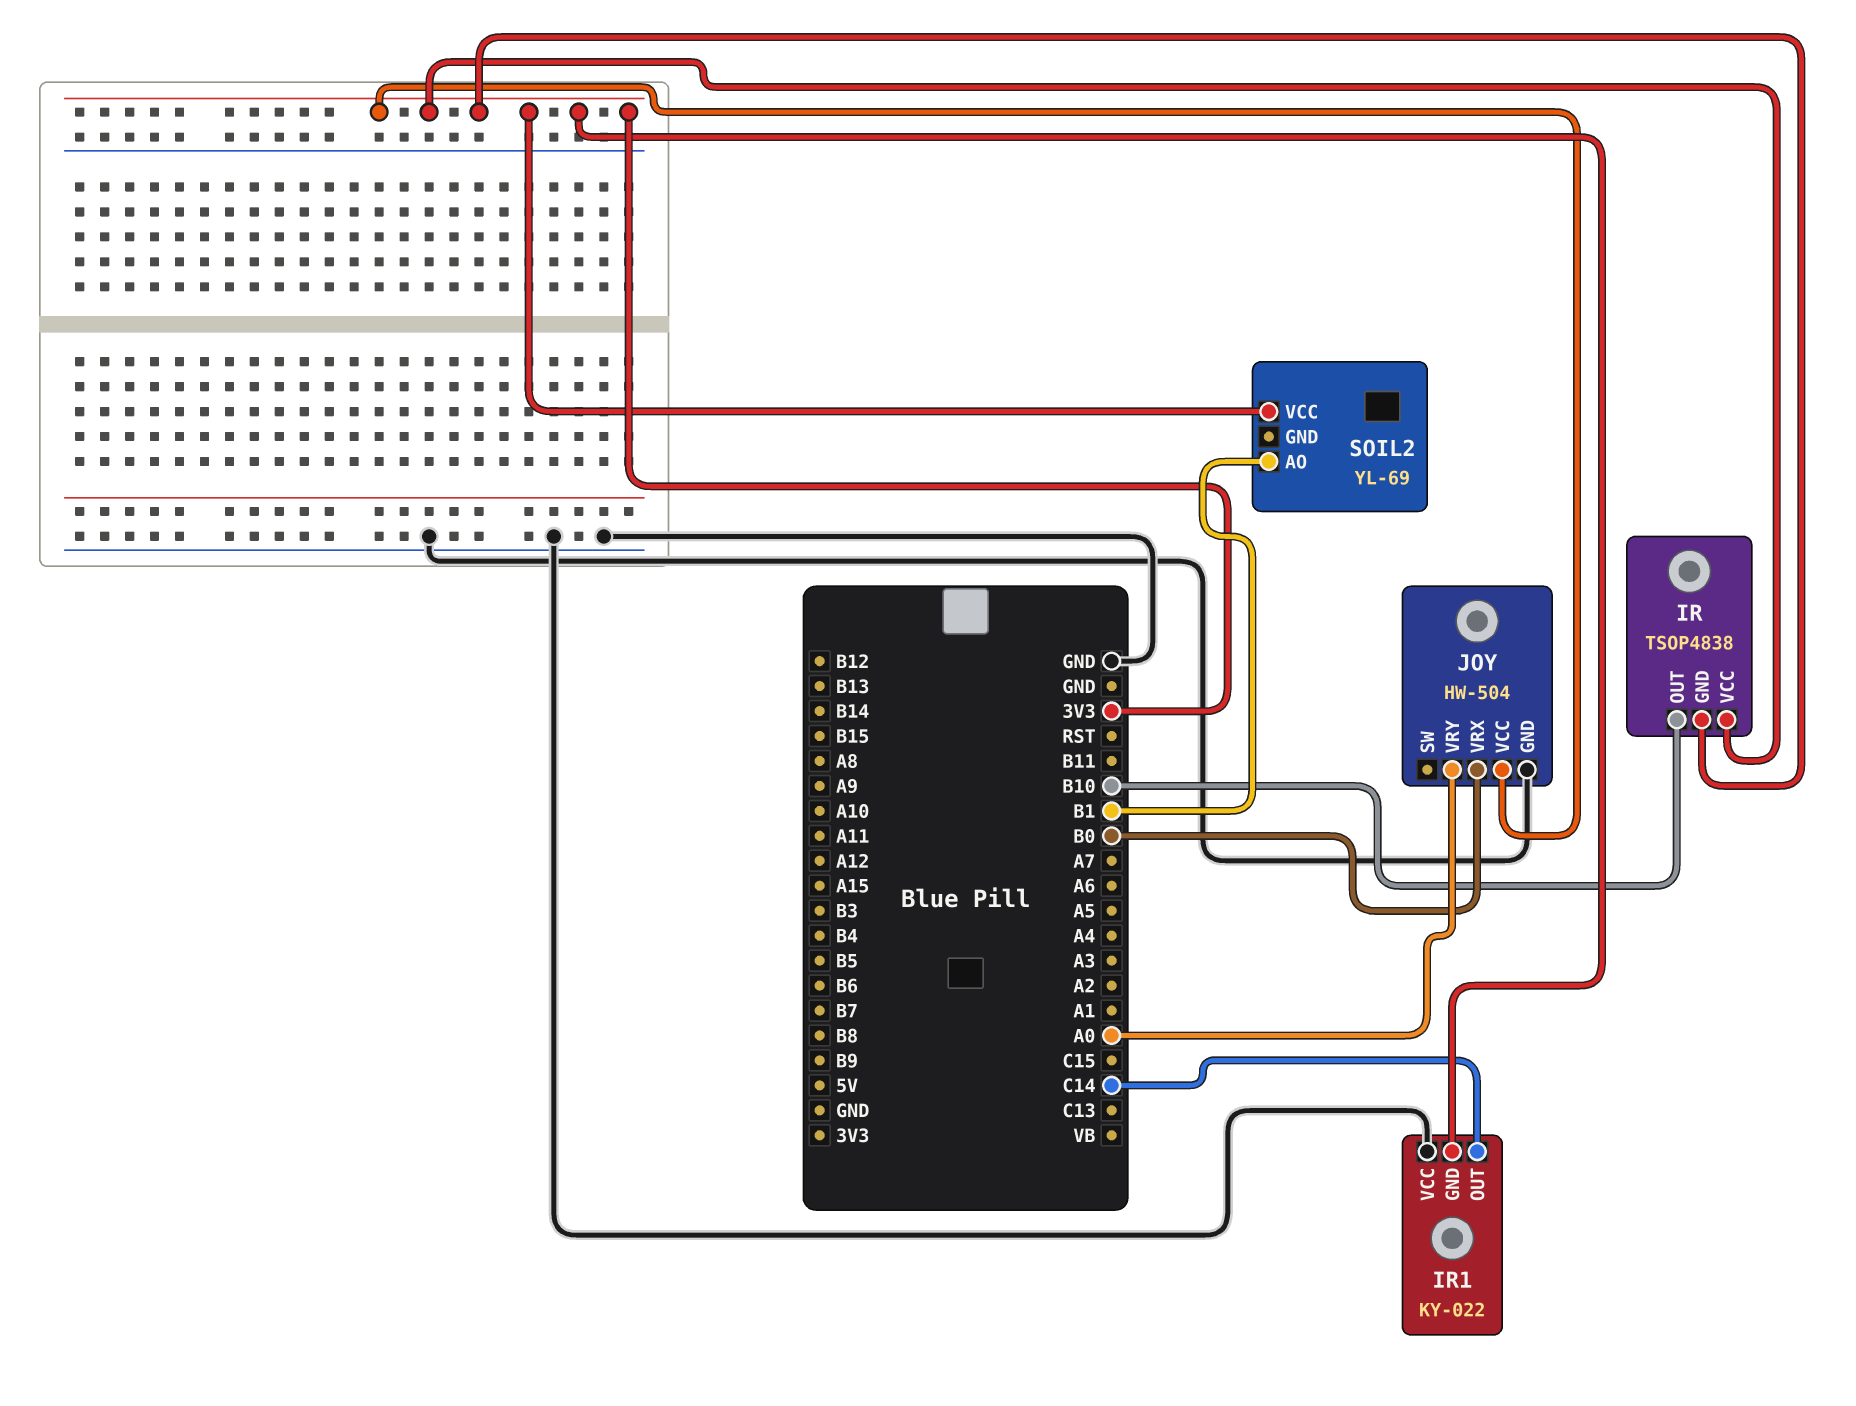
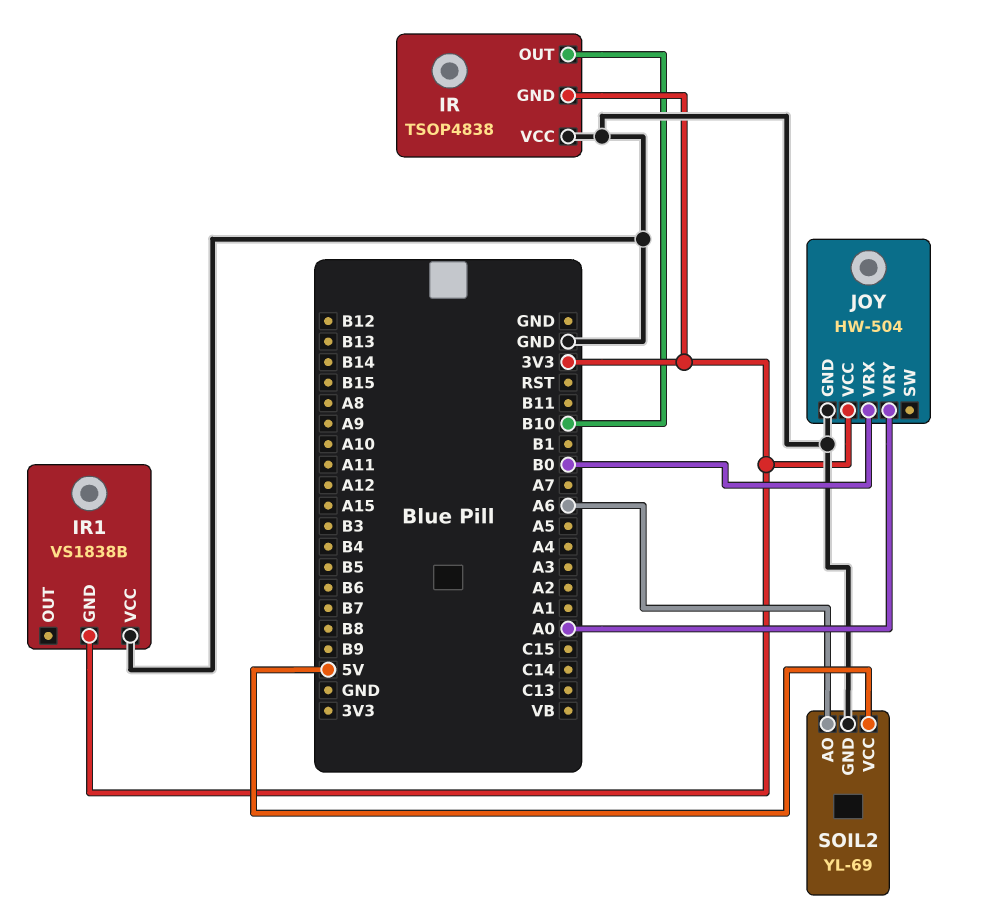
IR pin VCC: 3V3 -> GND
IR1: KY-022 -> VS1838B
IR1 pin OUT: C14 -> none
SOIL2 pin AO: B1 -> A6
SOIL2 pin GND: none -> GND
SOIL2 pin VCC: 3V3 -> 5V

